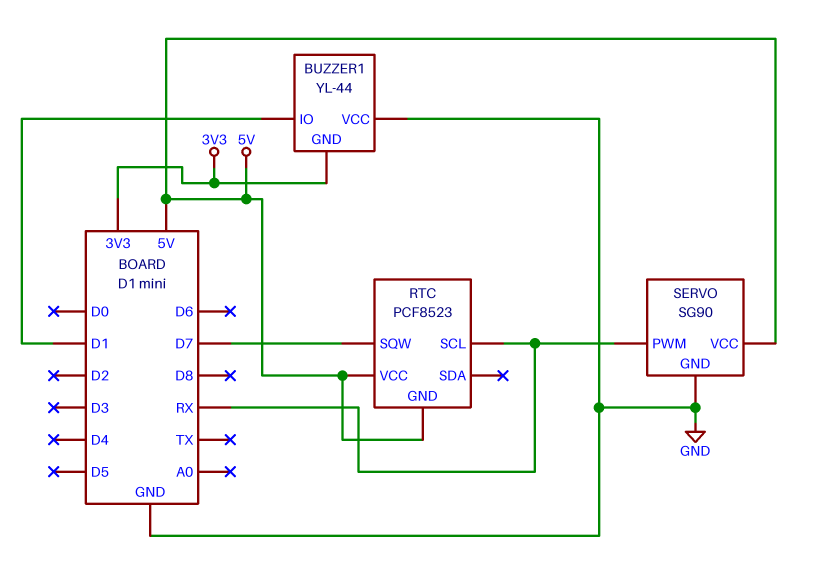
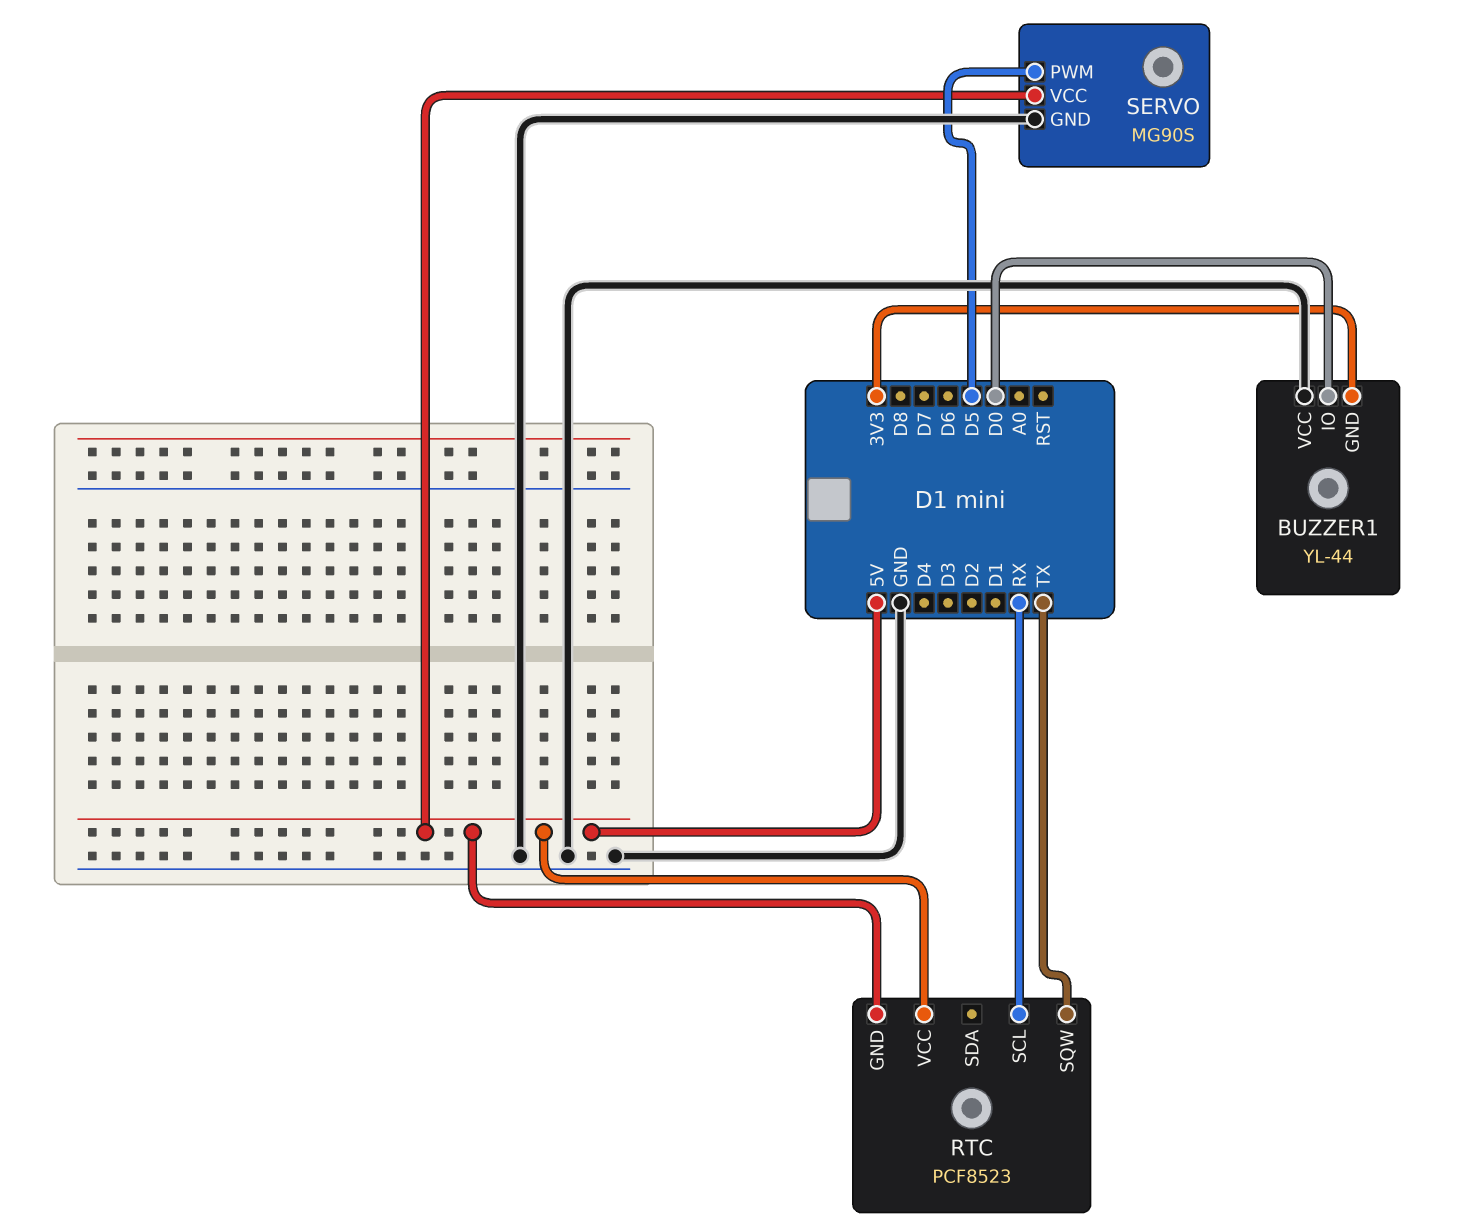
BUZZER1 pin IO: D1 -> D0
RTC pin SQW: D7 -> TX
SERVO: SG90 -> MG90S
SERVO pin PWM: RX -> D5

